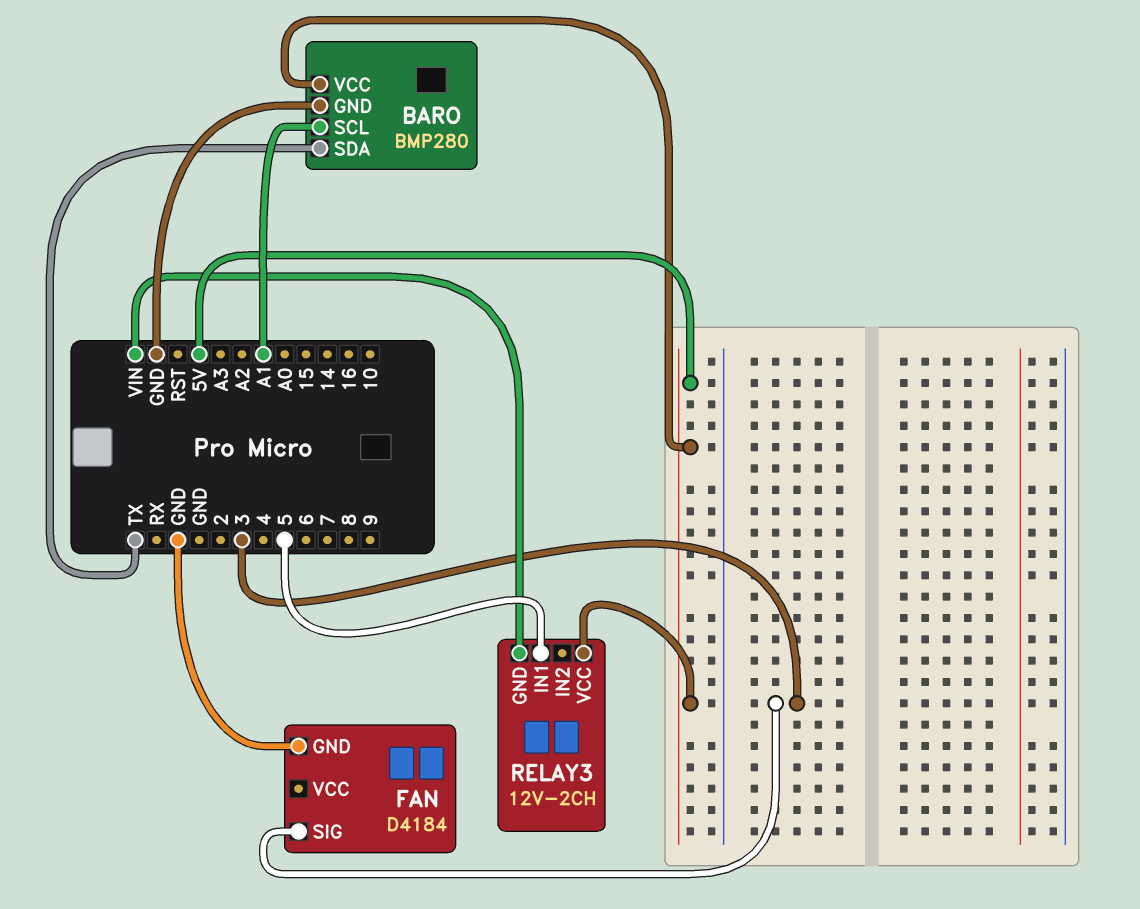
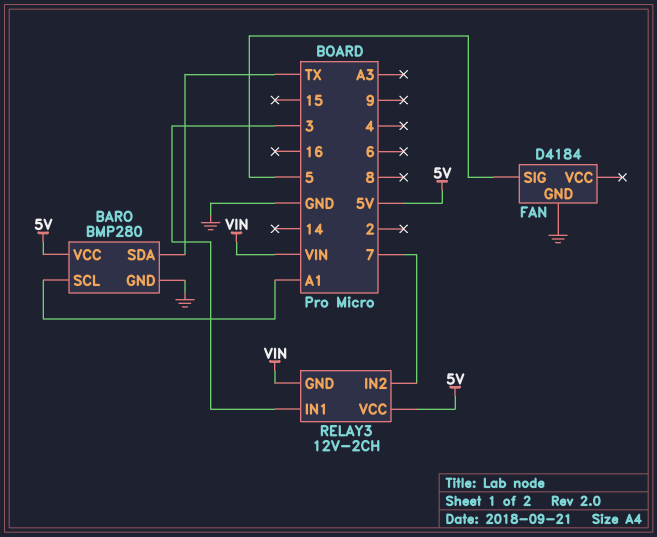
FAN pin SIG: 3 -> 5
RELAY3 pin IN1: 5 -> 3
RELAY3 pin IN2: none -> 7

